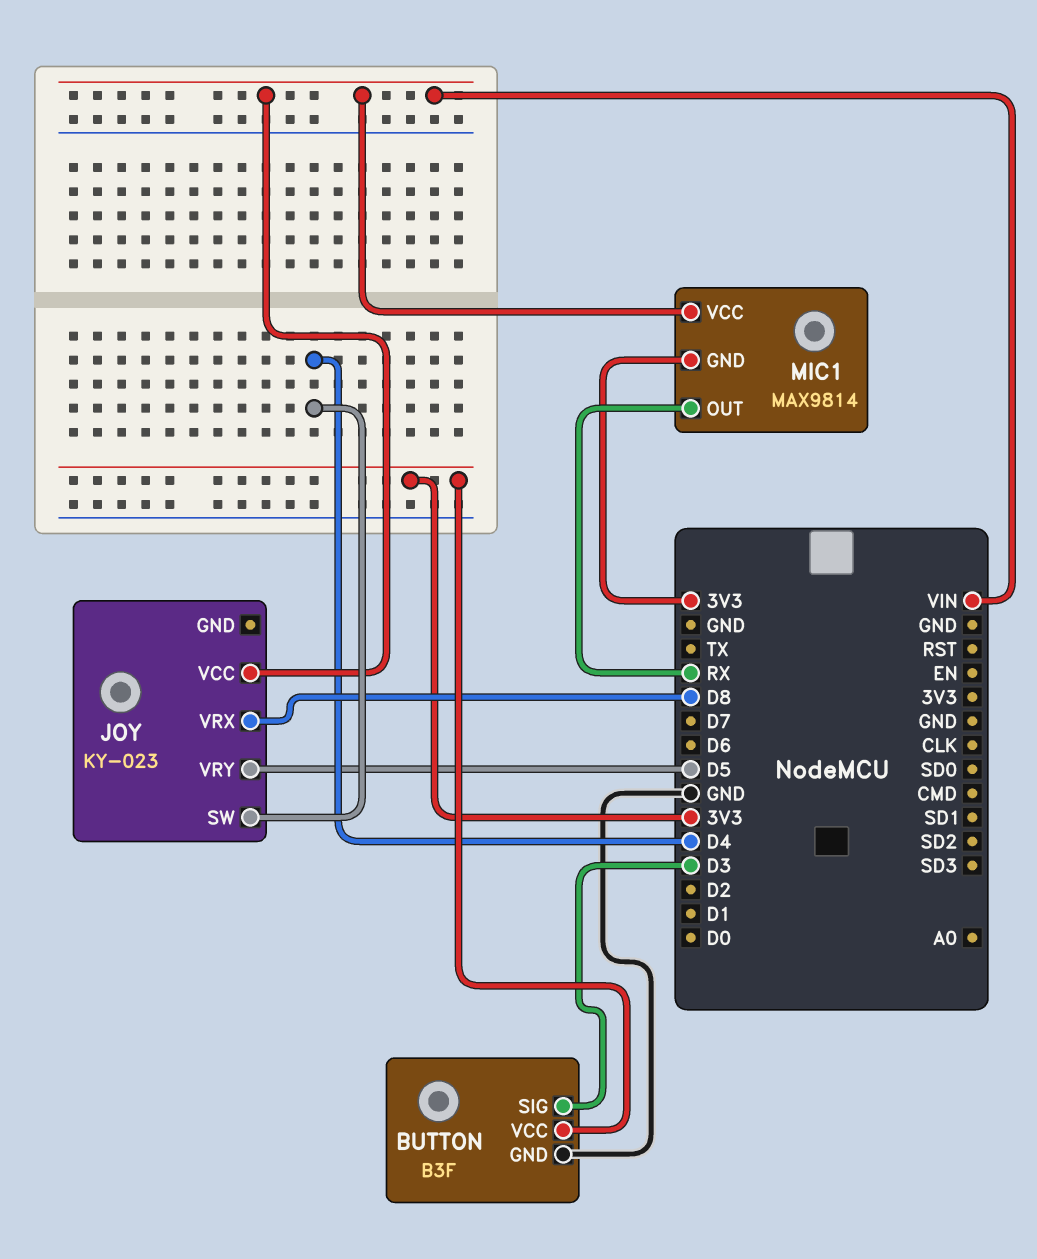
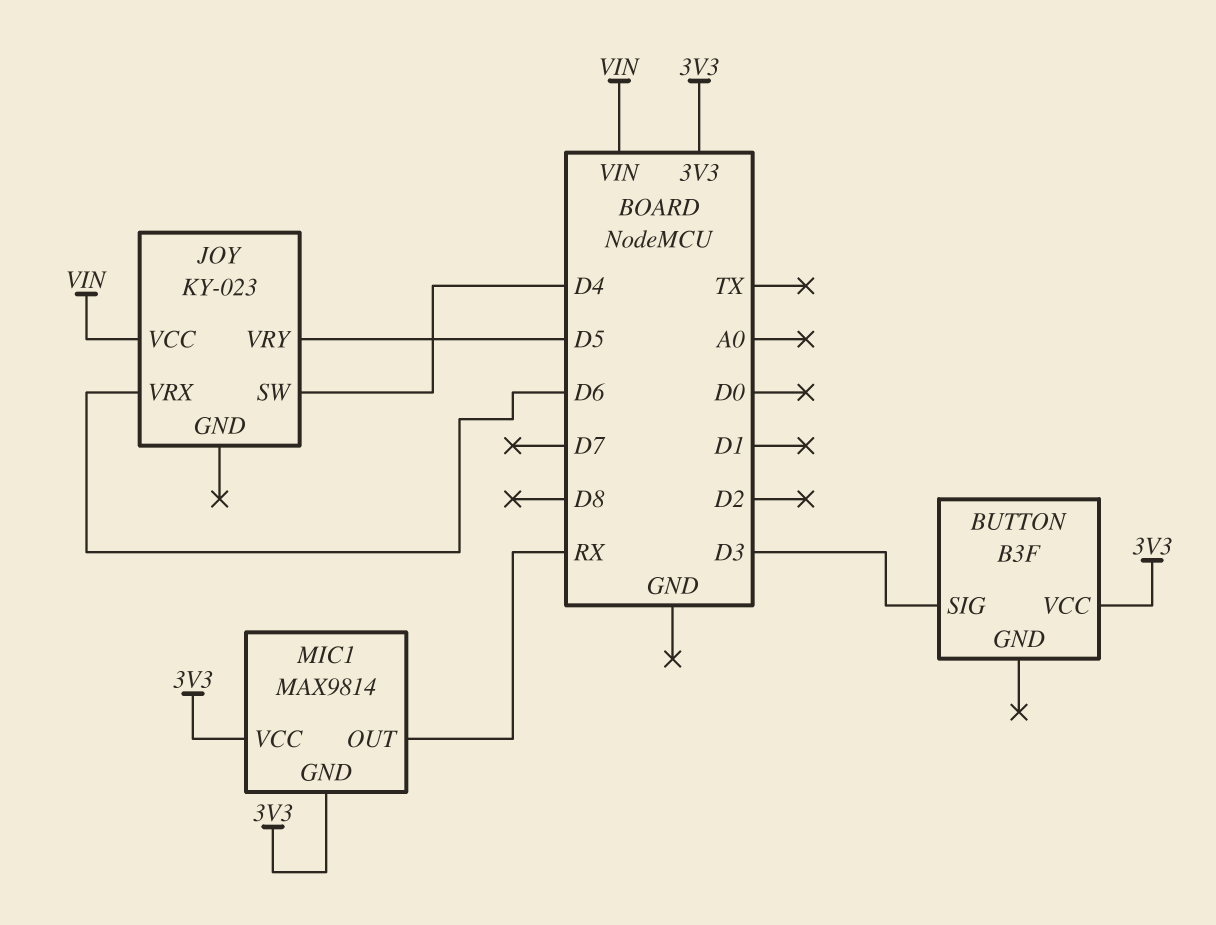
BUTTON pin GND: GND -> none
JOY pin VRX: D8 -> D6
MIC1 pin VCC: VIN -> 3V3

